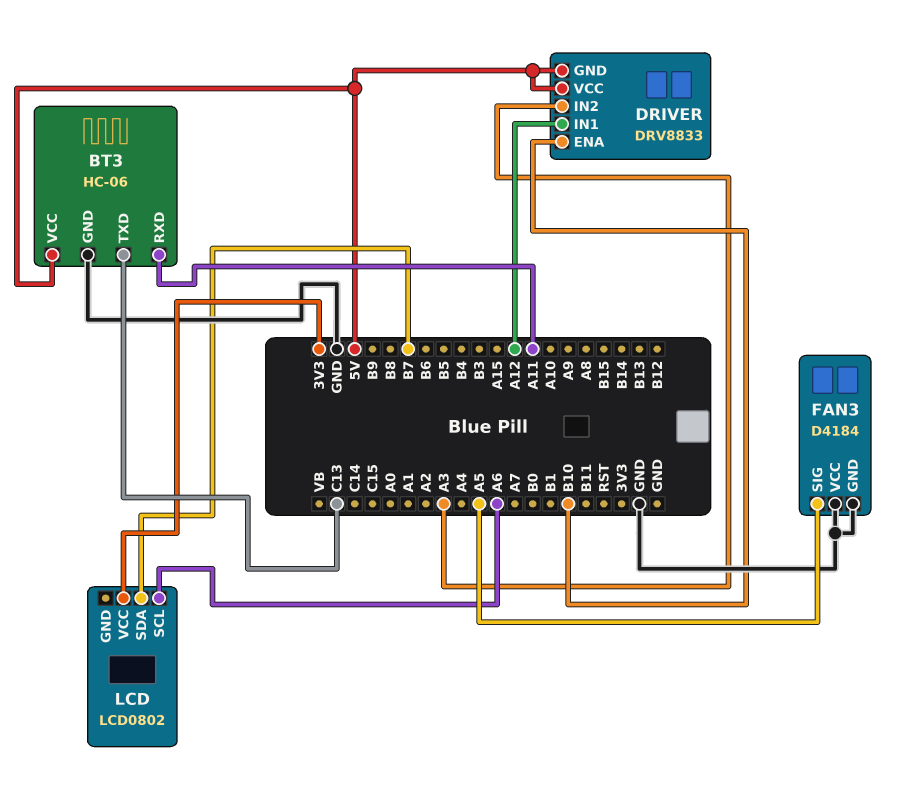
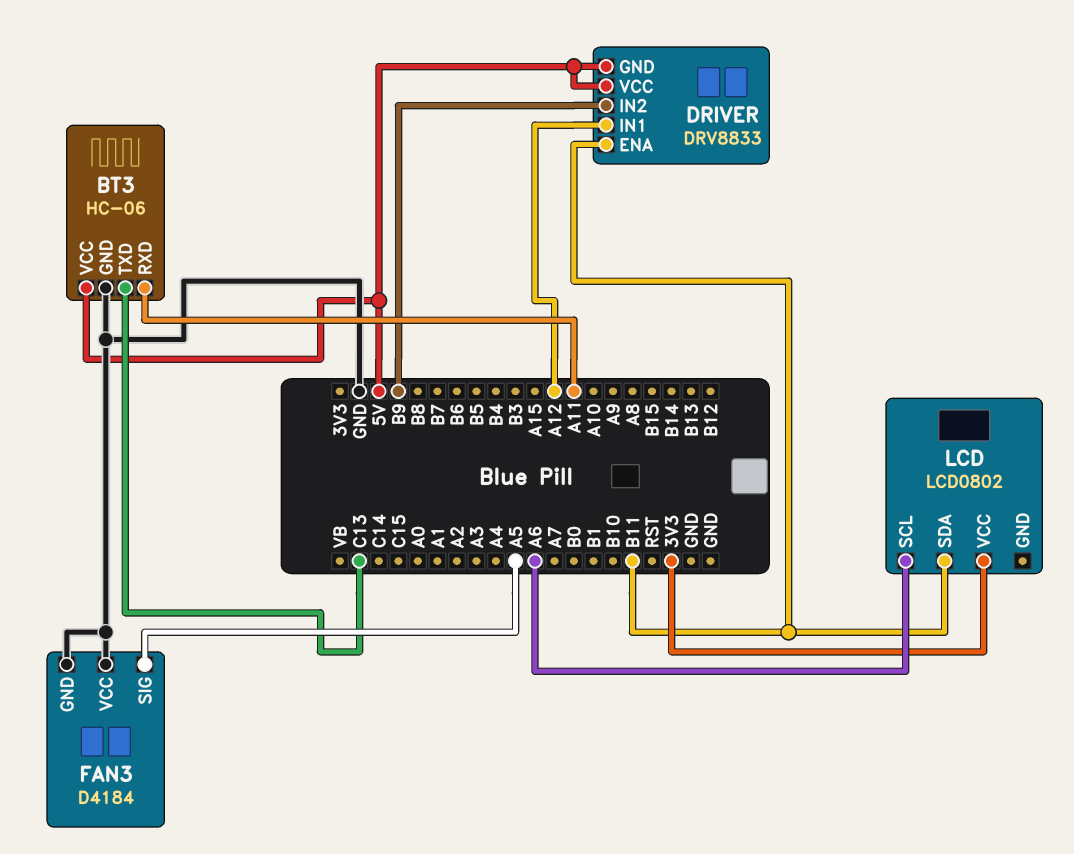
DRIVER pin ENA: B10 -> B11
DRIVER pin IN2: A3 -> B9
LCD pin SDA: B7 -> B11

